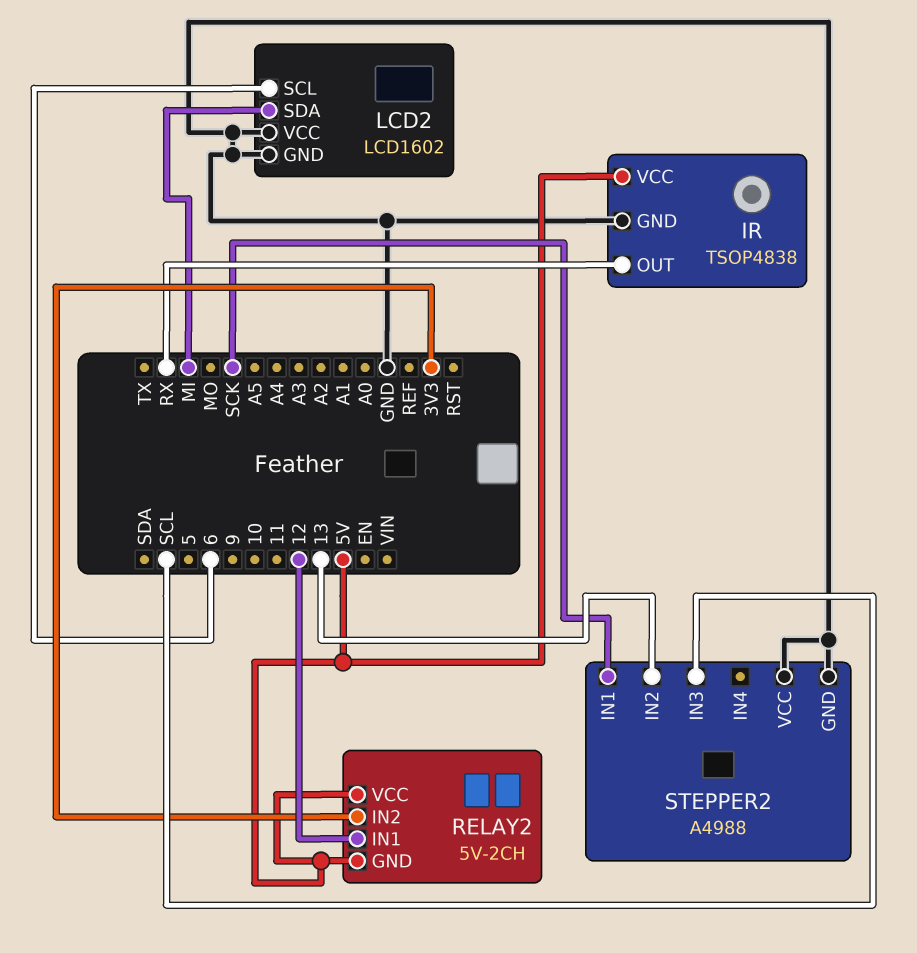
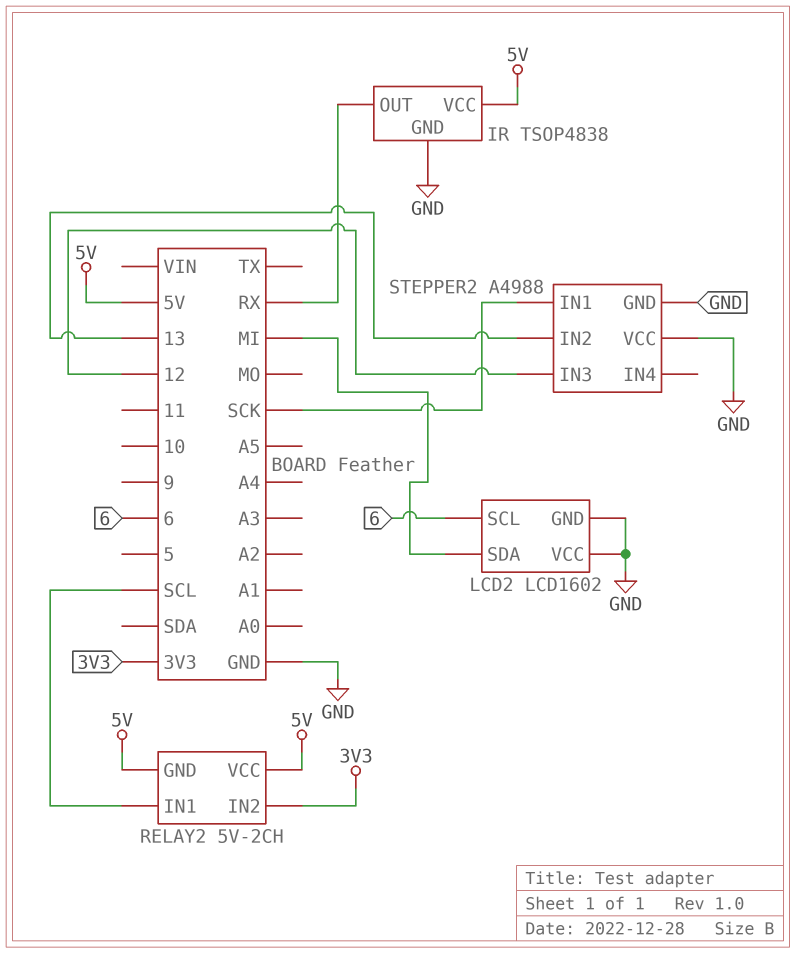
RELAY2 pin IN1: 12 -> SCL
STEPPER2 pin IN3: SCL -> 12

